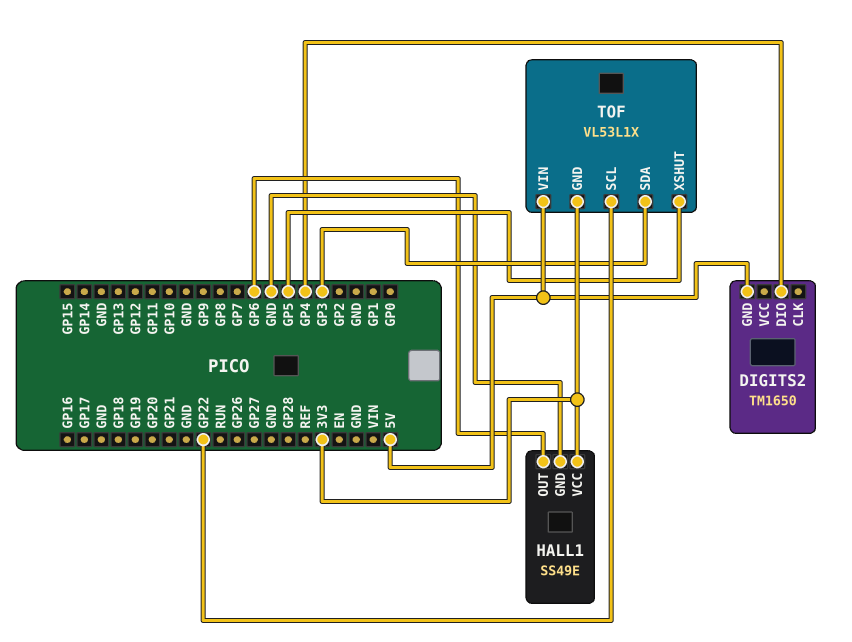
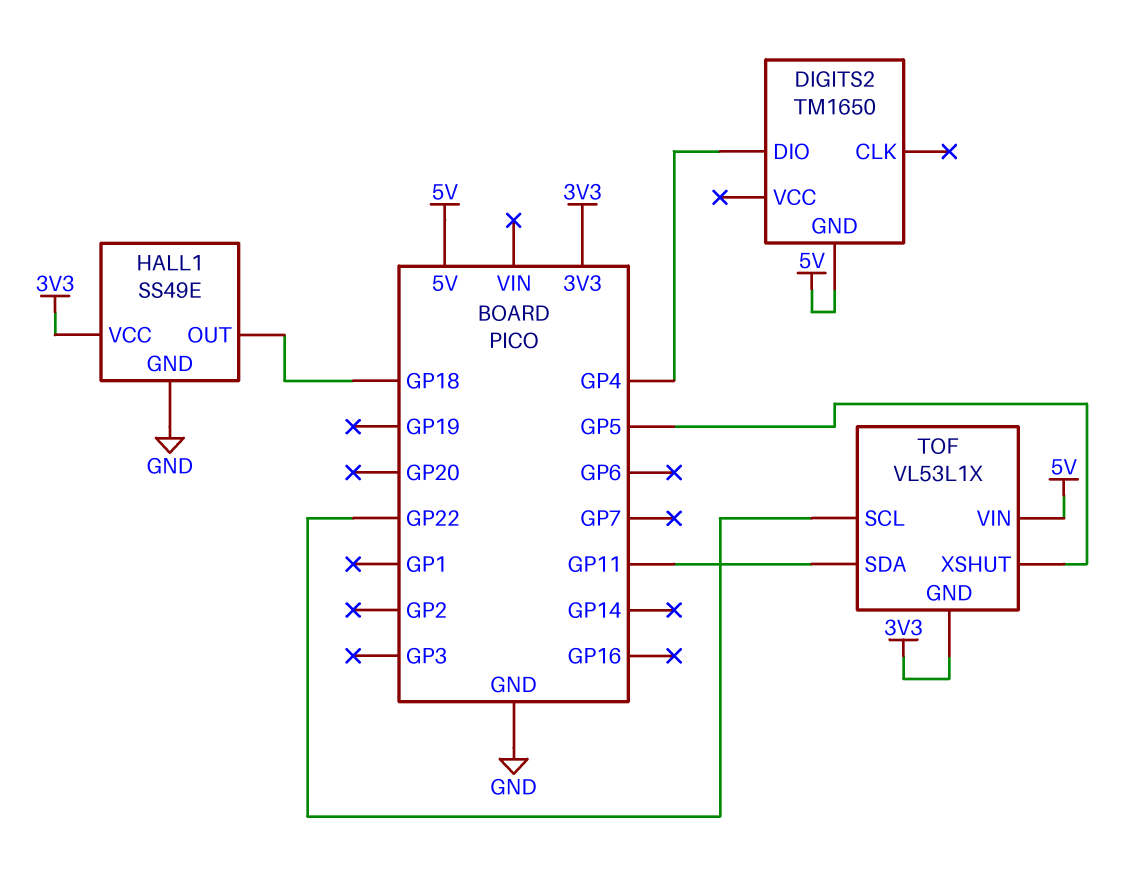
HALL1 pin OUT: GP6 -> GP18
TOF pin SDA: GP3 -> GP11

